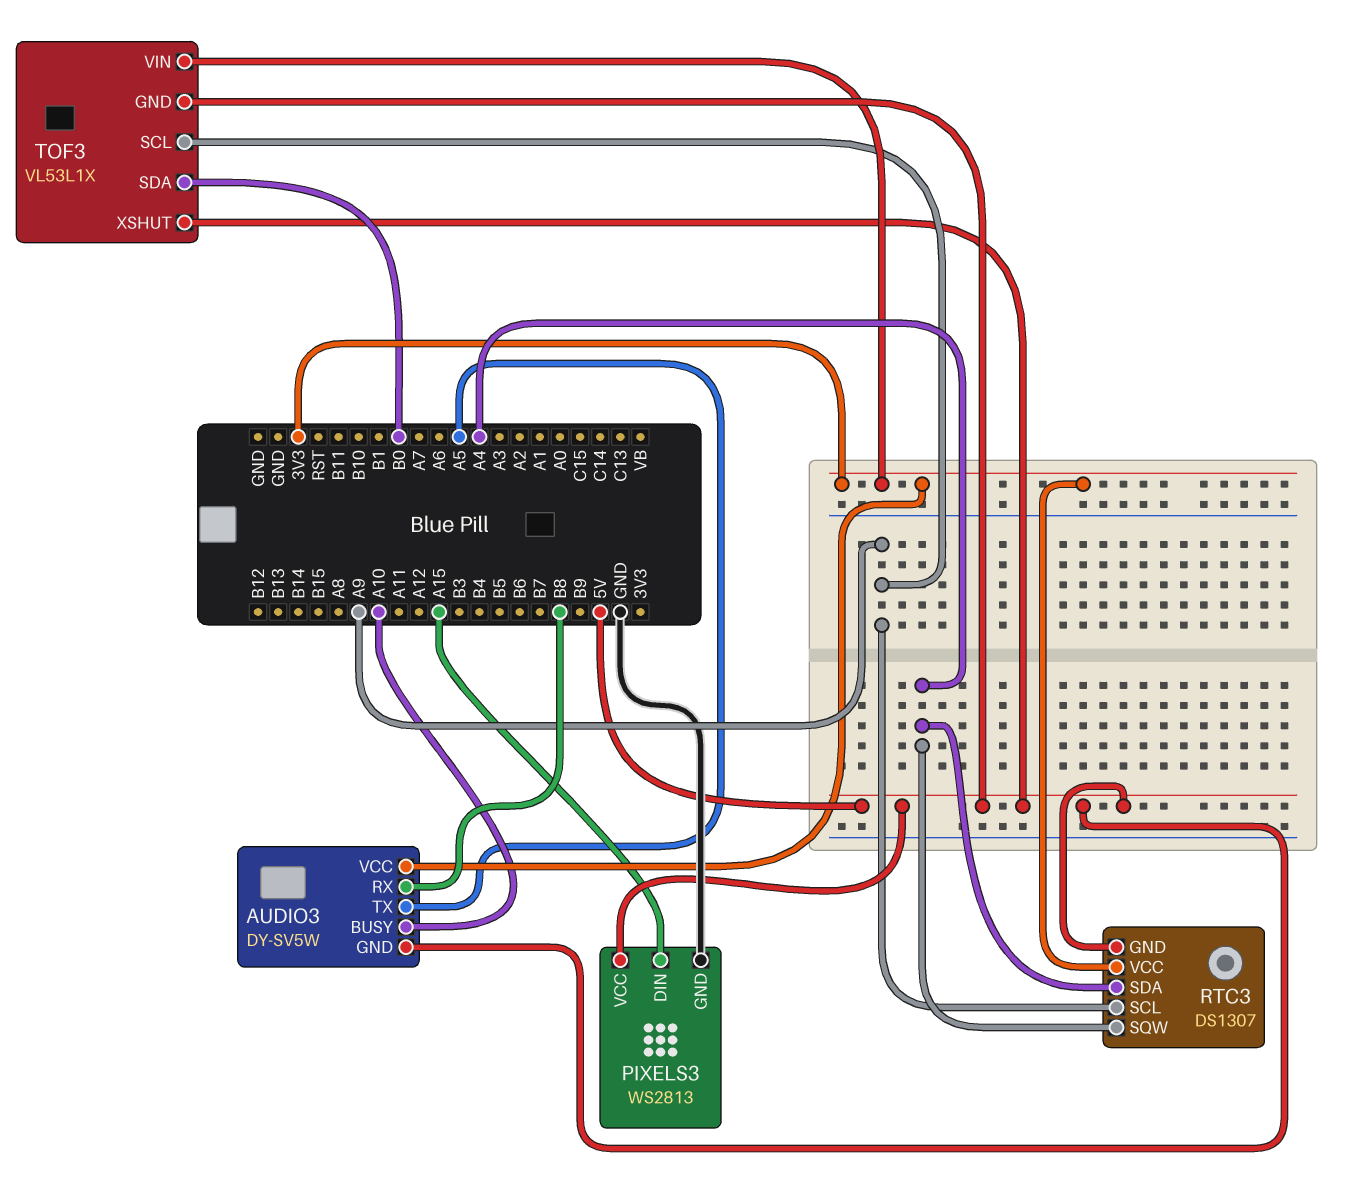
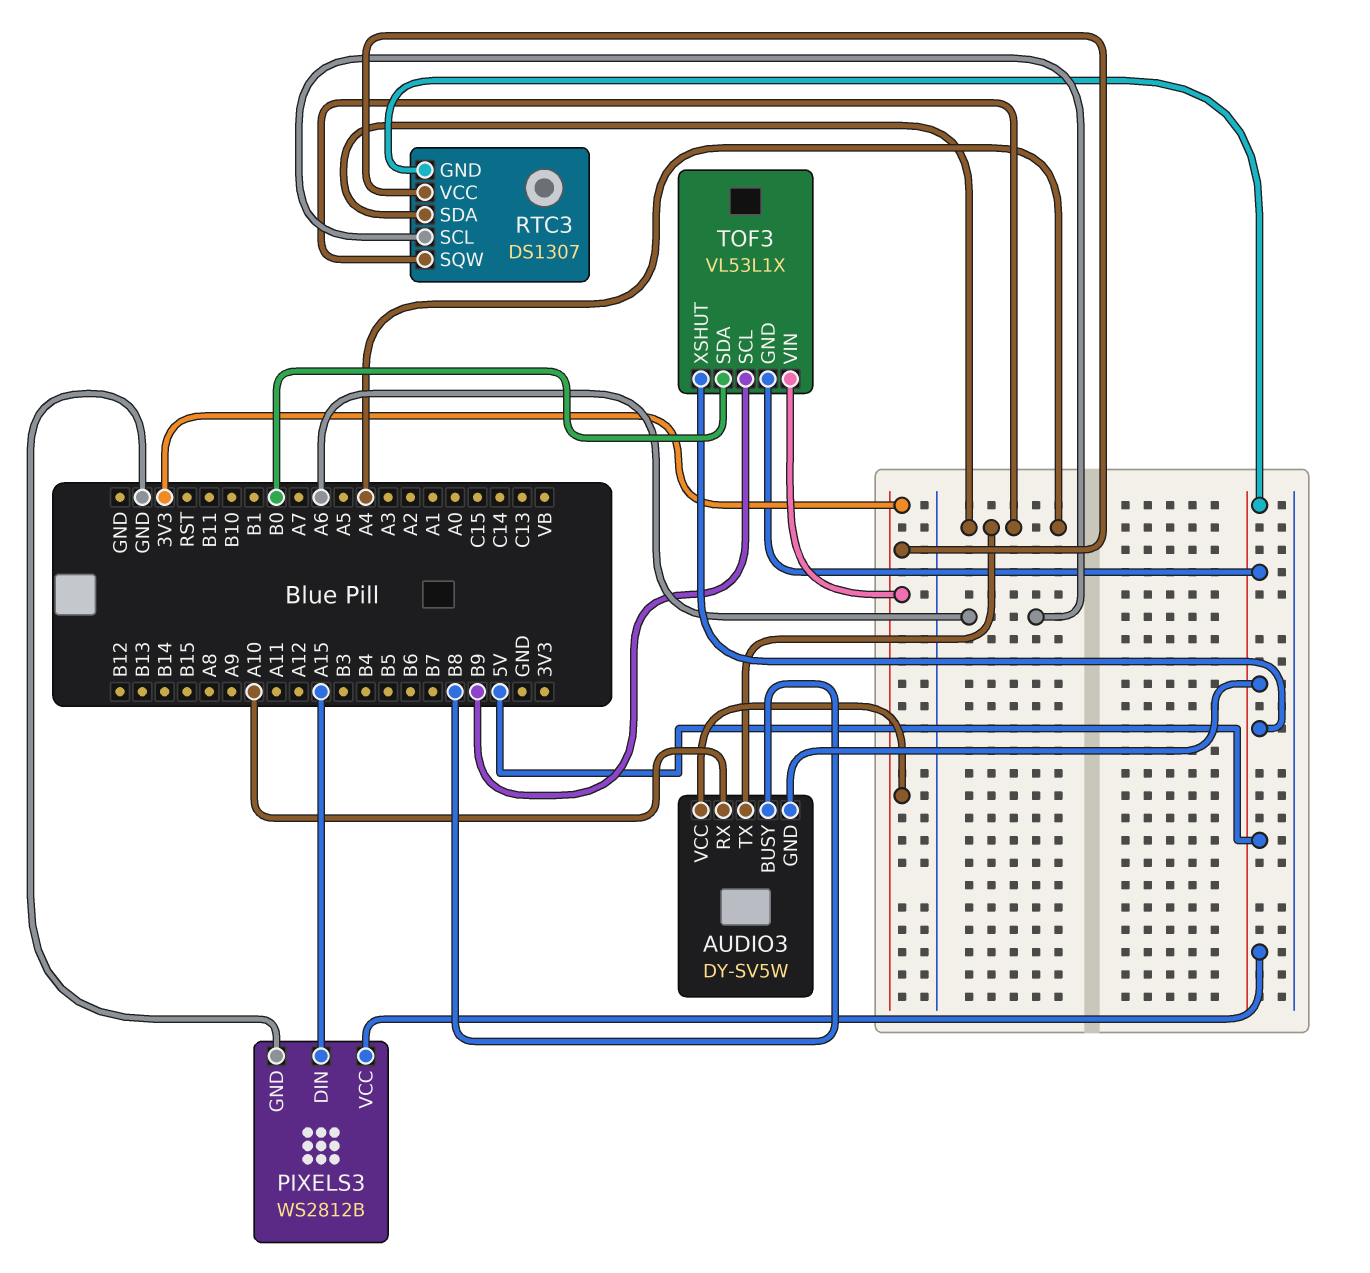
AUDIO3 pin BUSY: A10 -> B8
AUDIO3 pin RX: B8 -> A10
AUDIO3 pin TX: A5 -> A4
PIXELS3: WS2813 -> WS2812B
RTC3 pin SCL: A9 -> A6
TOF3 pin SCL: A9 -> B9

